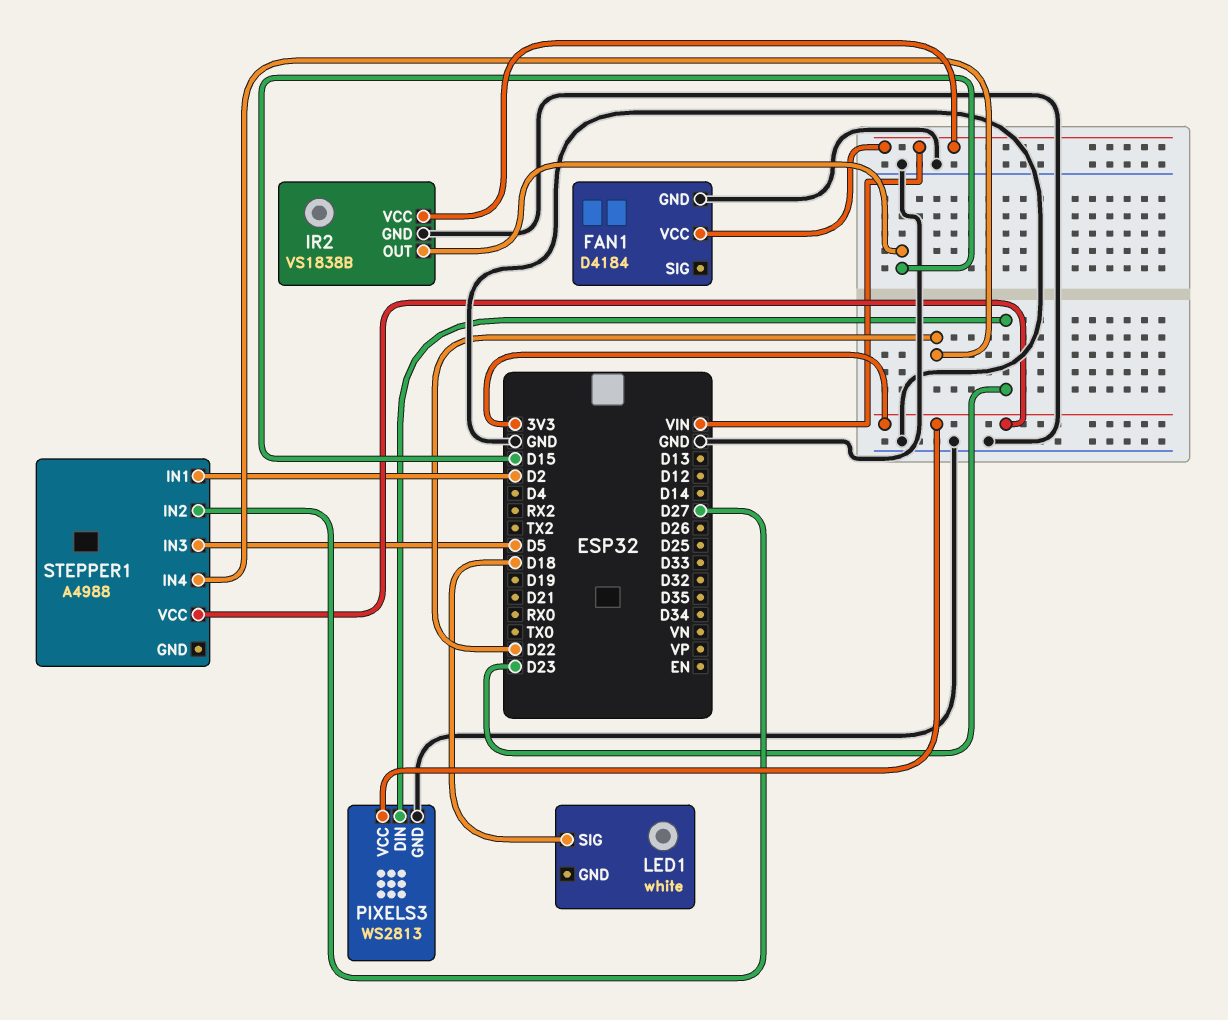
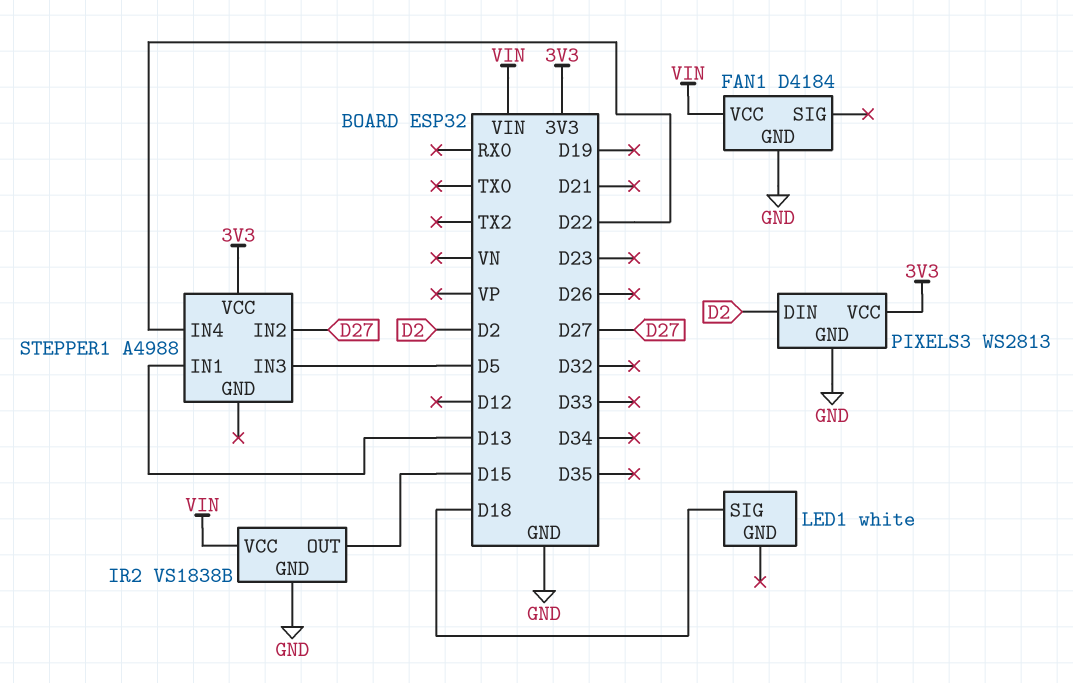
PIXELS3 pin DIN: D23 -> D2
STEPPER1 pin IN1: D2 -> D13

